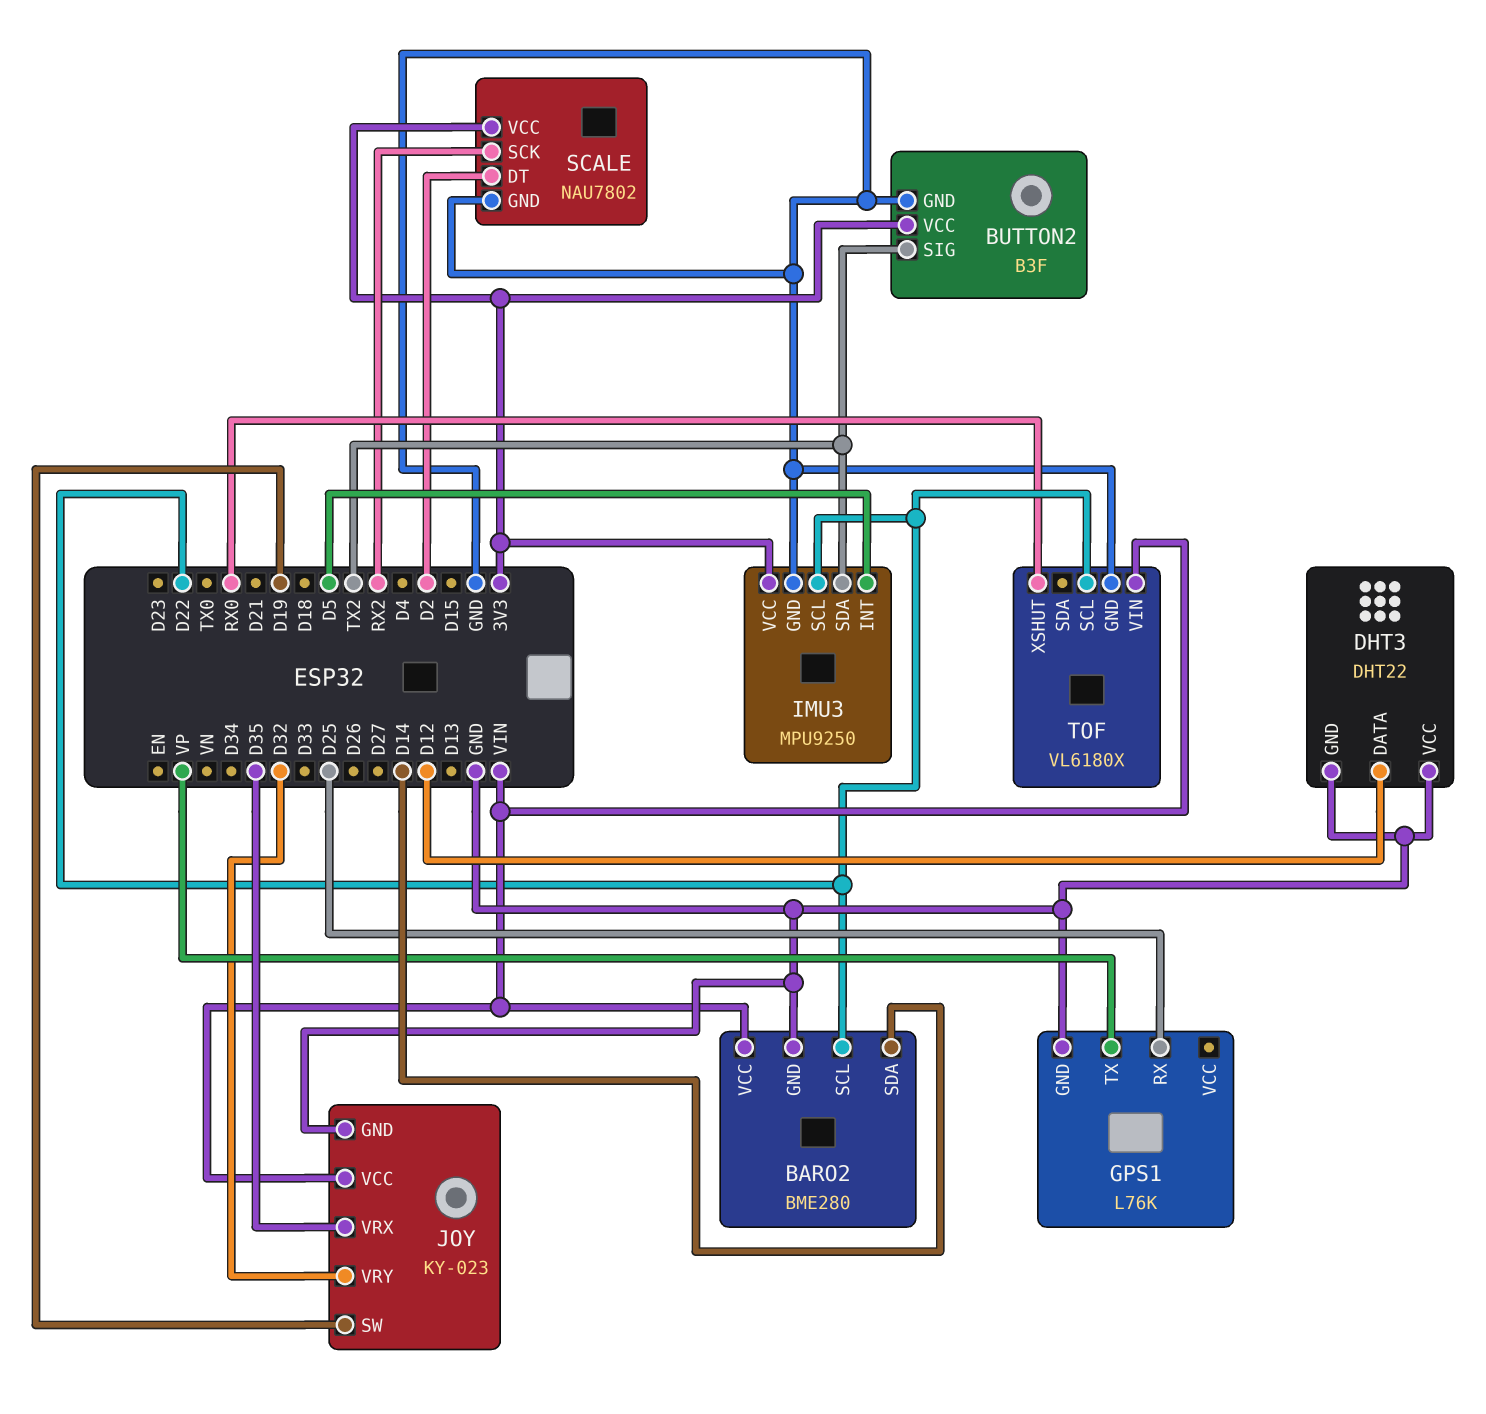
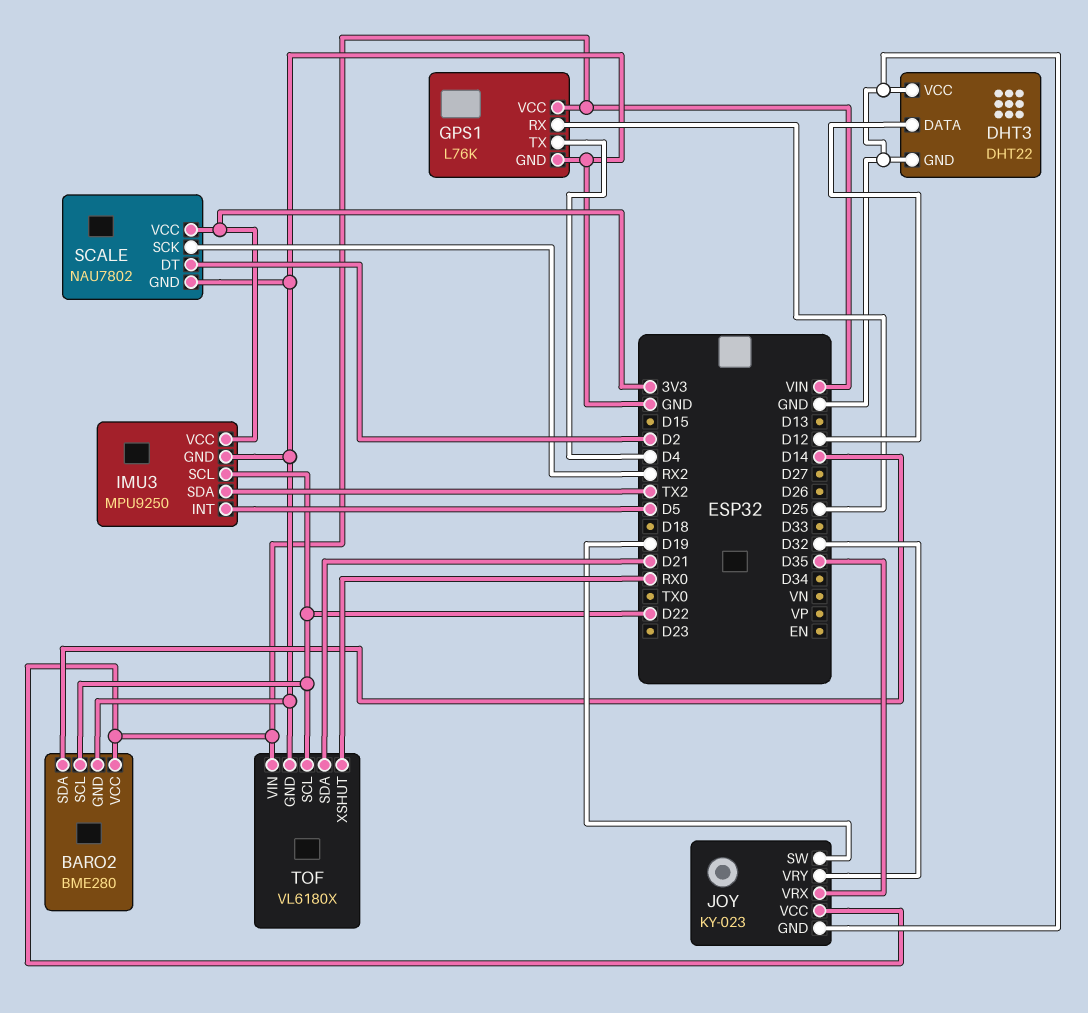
BUTTON2: B3F -> none
BUTTON2 pin GND: GND -> none
BUTTON2 pin SIG: TX2 -> none
BUTTON2 pin VCC: 3V3 -> none
GPS1 pin TX: VP -> D4
GPS1 pin VCC: none -> VIN
TOF pin SDA: none -> D21

